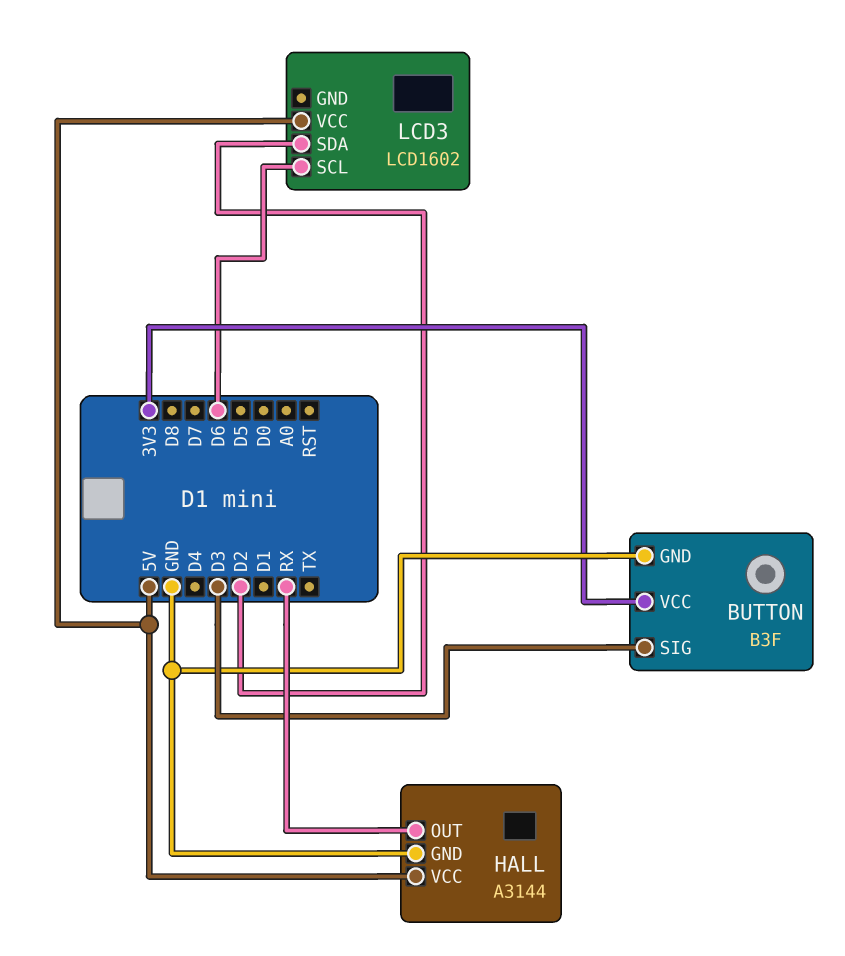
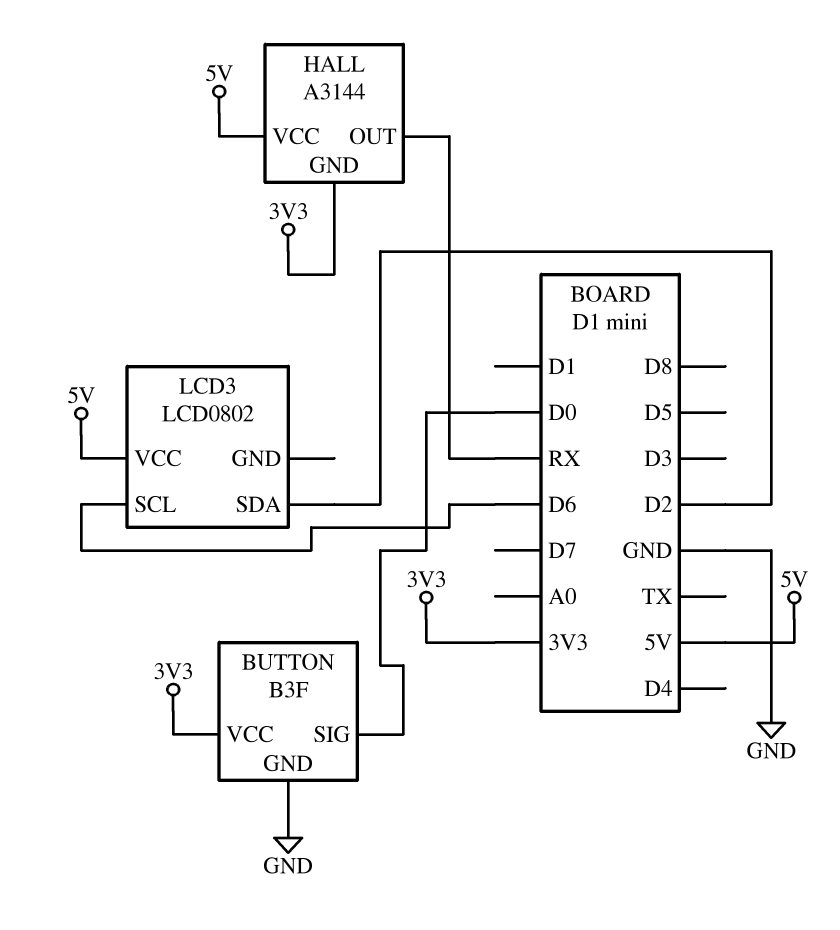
BUTTON pin SIG: D3 -> D0
HALL pin GND: GND -> 3V3
LCD3: LCD1602 -> LCD0802

